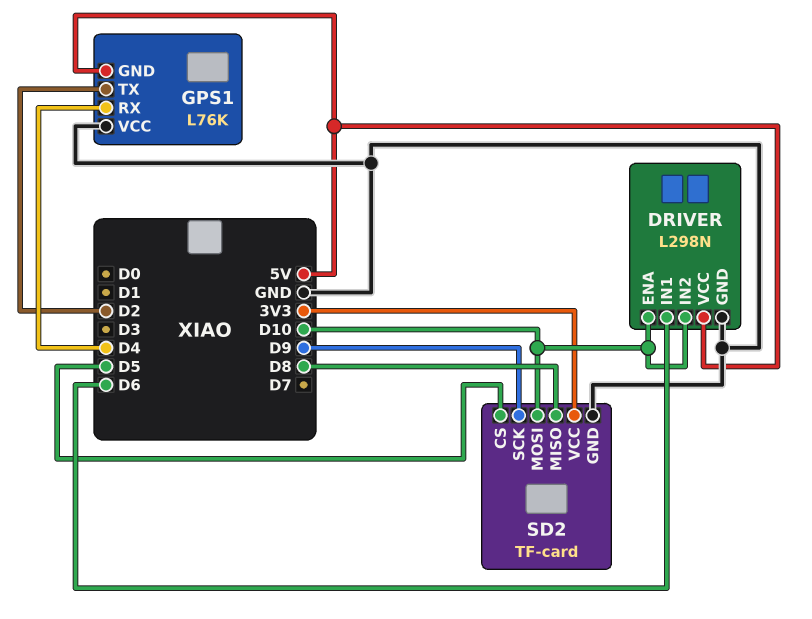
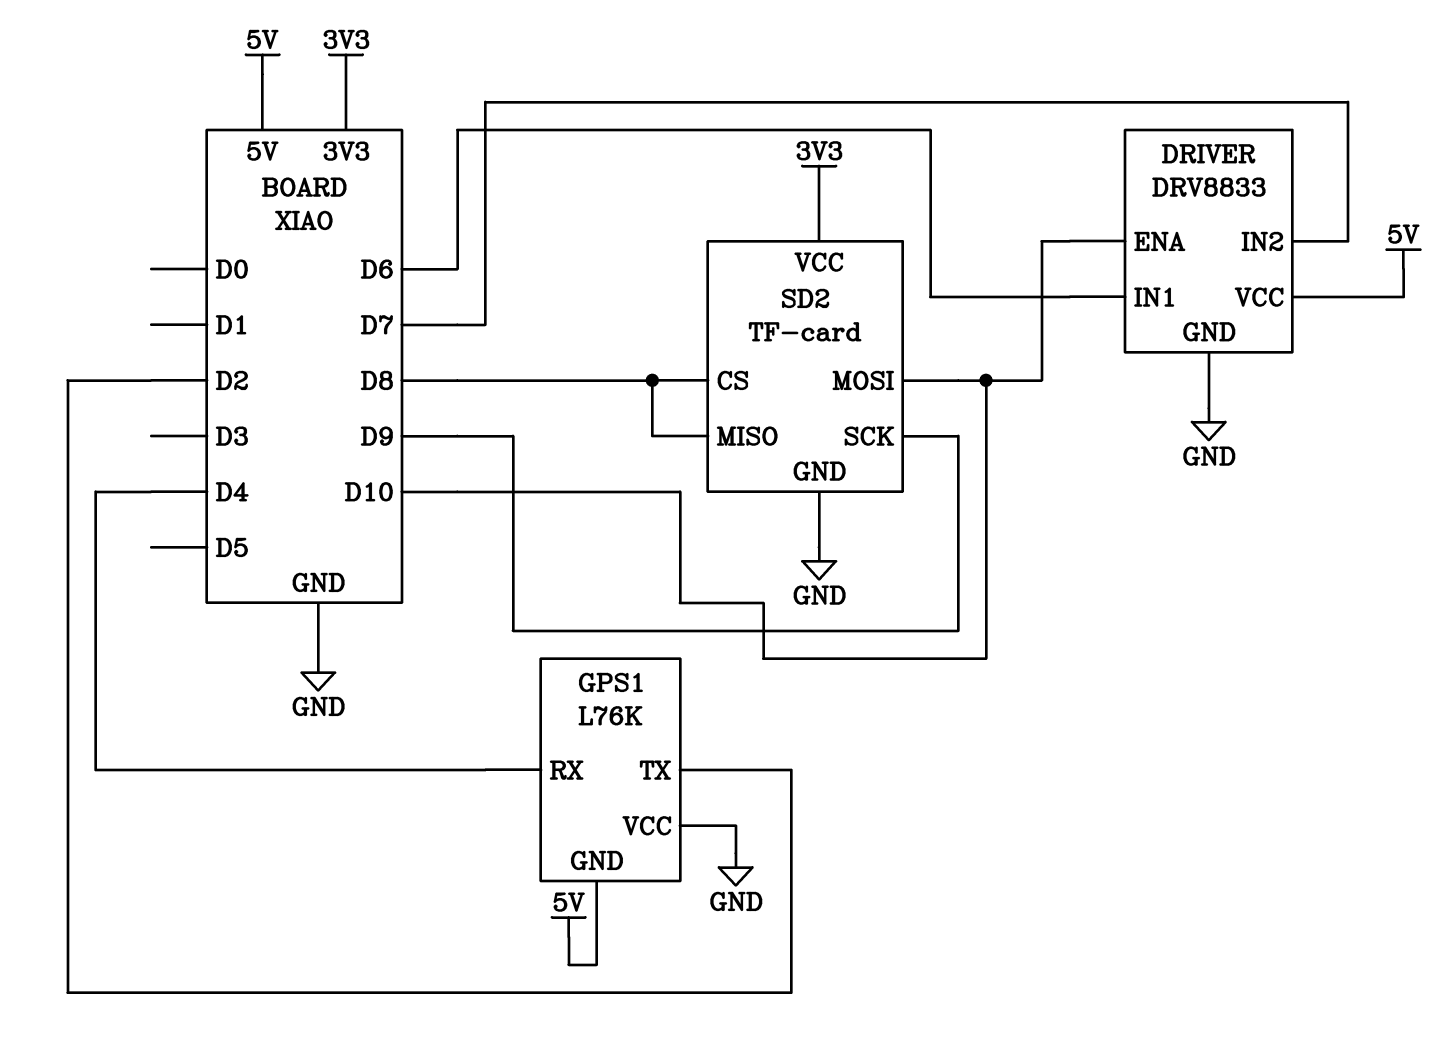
DRIVER: L298N -> DRV8833
DRIVER pin IN2: D10 -> D7
SD2 pin CS: D5 -> D8

